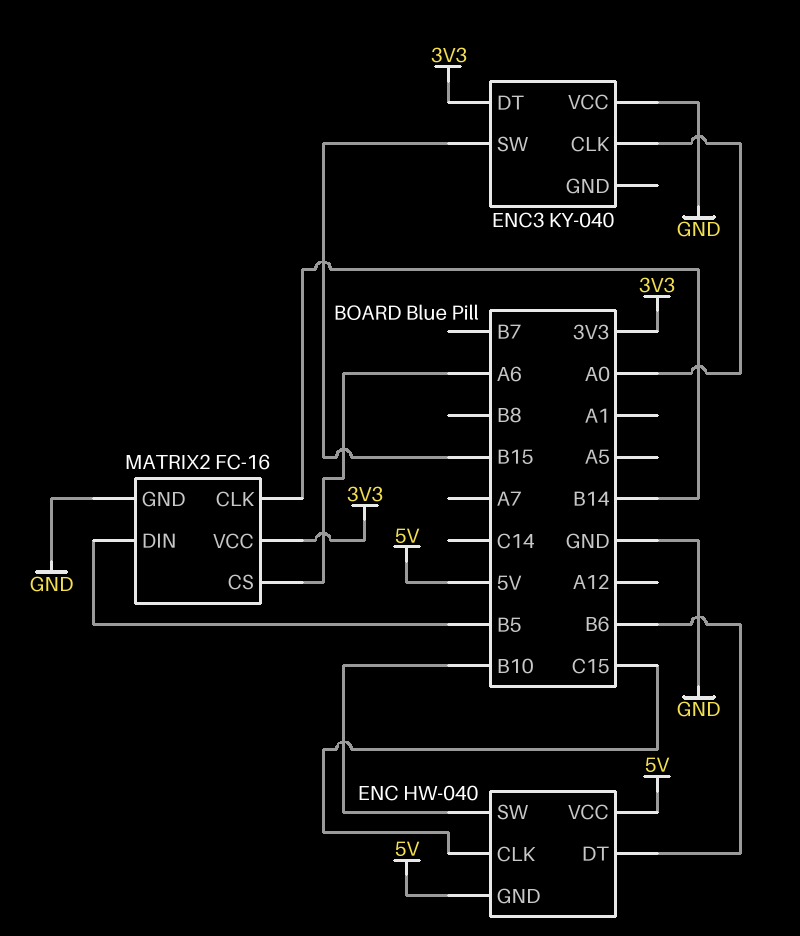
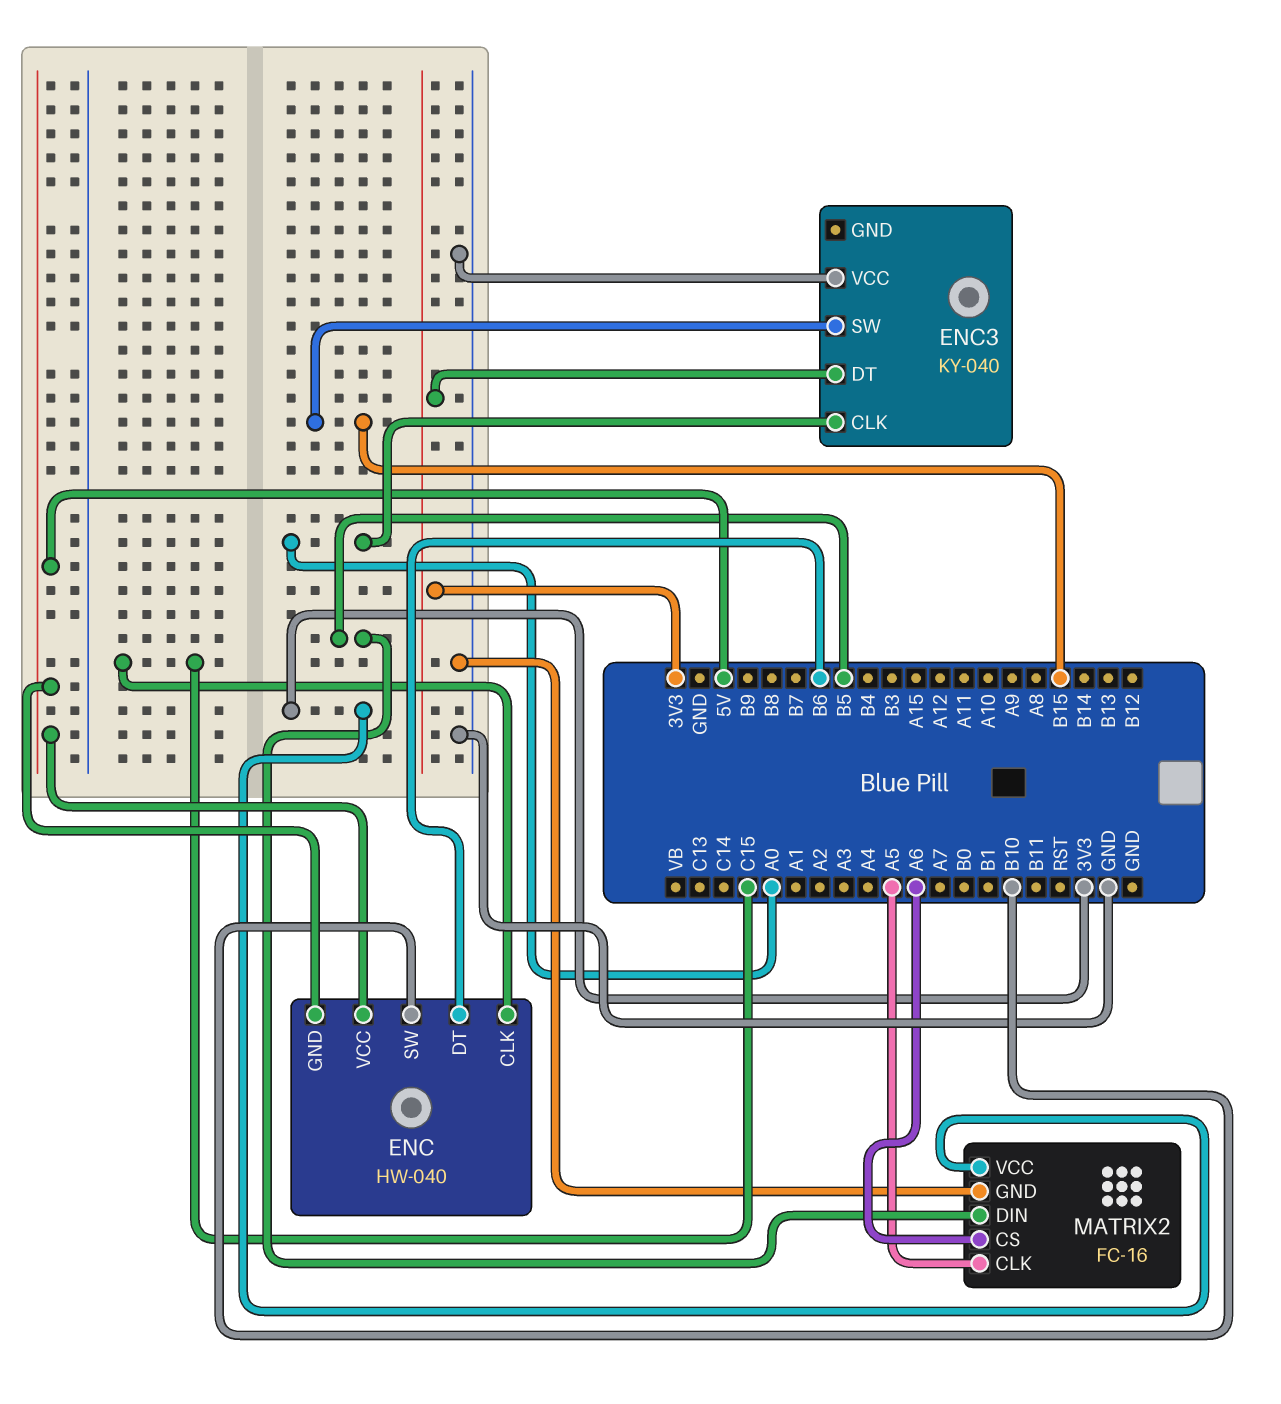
MATRIX2 pin CLK: B14 -> A5

